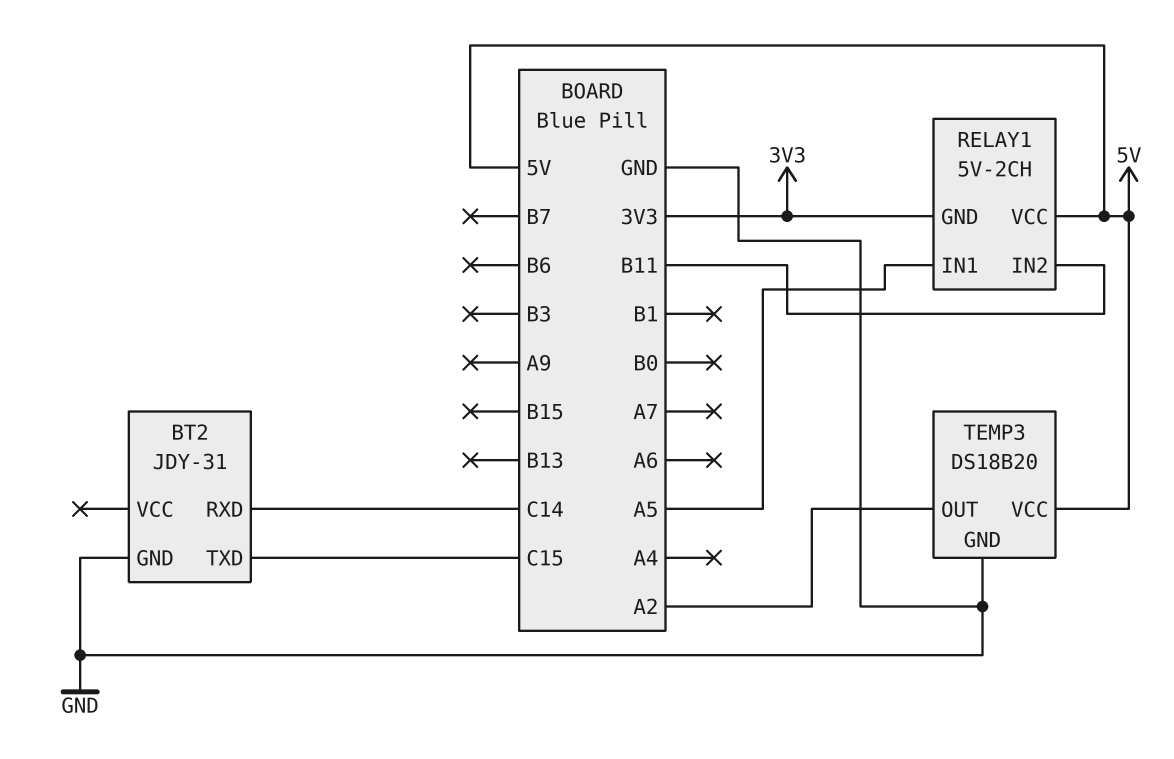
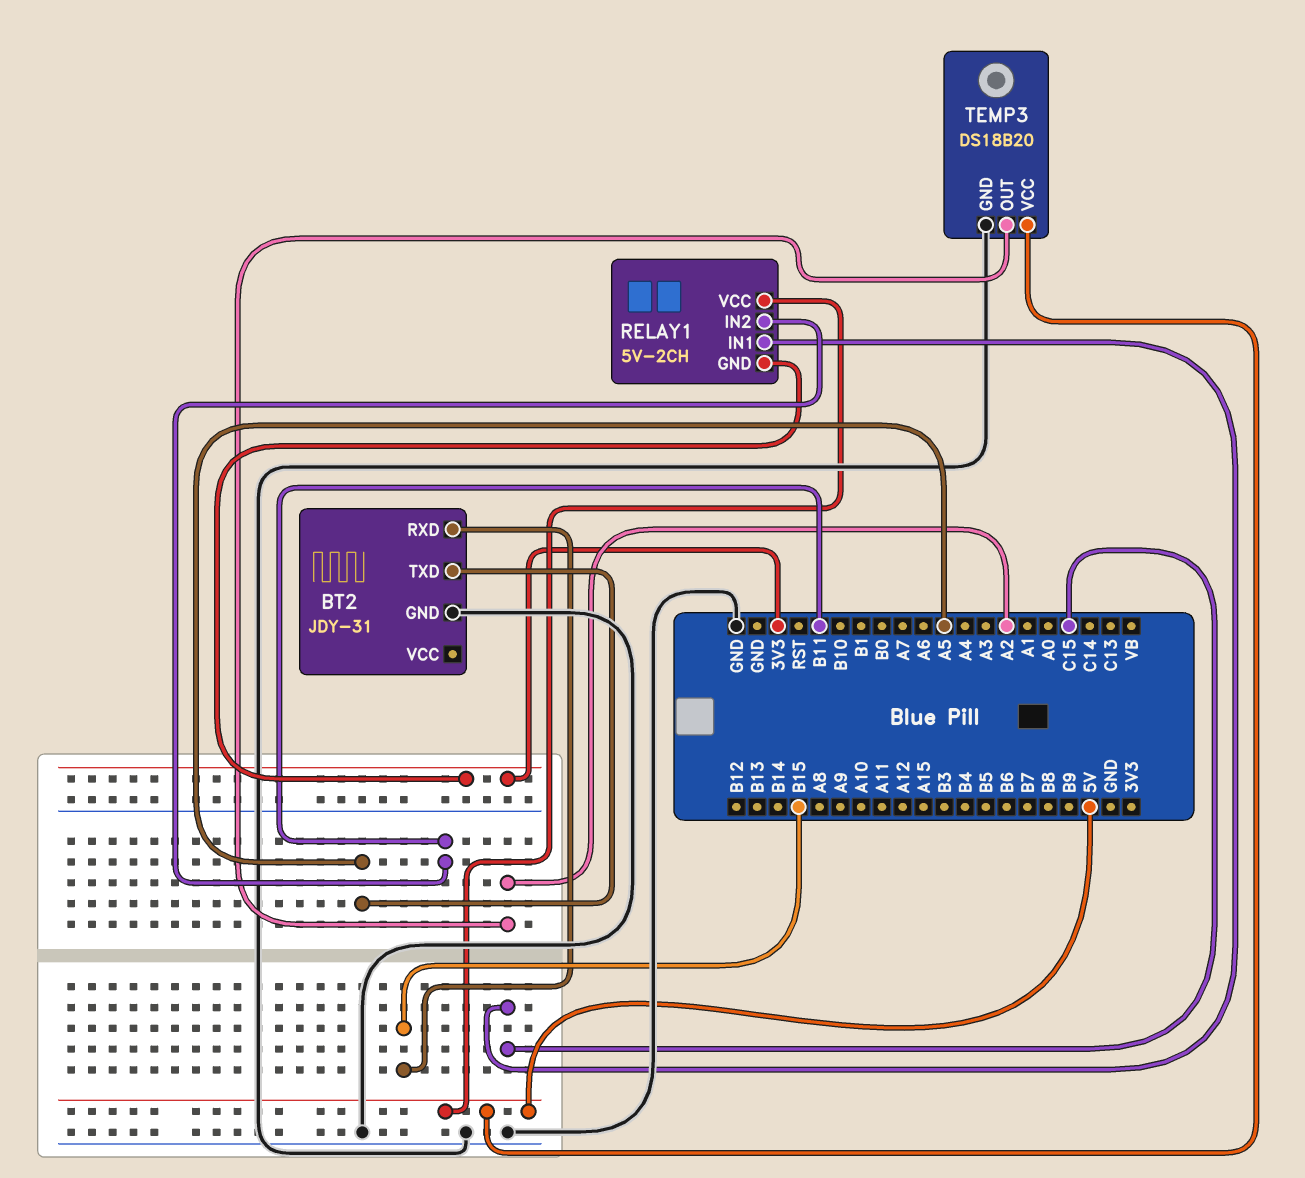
BT2 pin RXD: C14 -> B15
BT2 pin TXD: C15 -> A5
RELAY1 pin IN1: A5 -> C15

